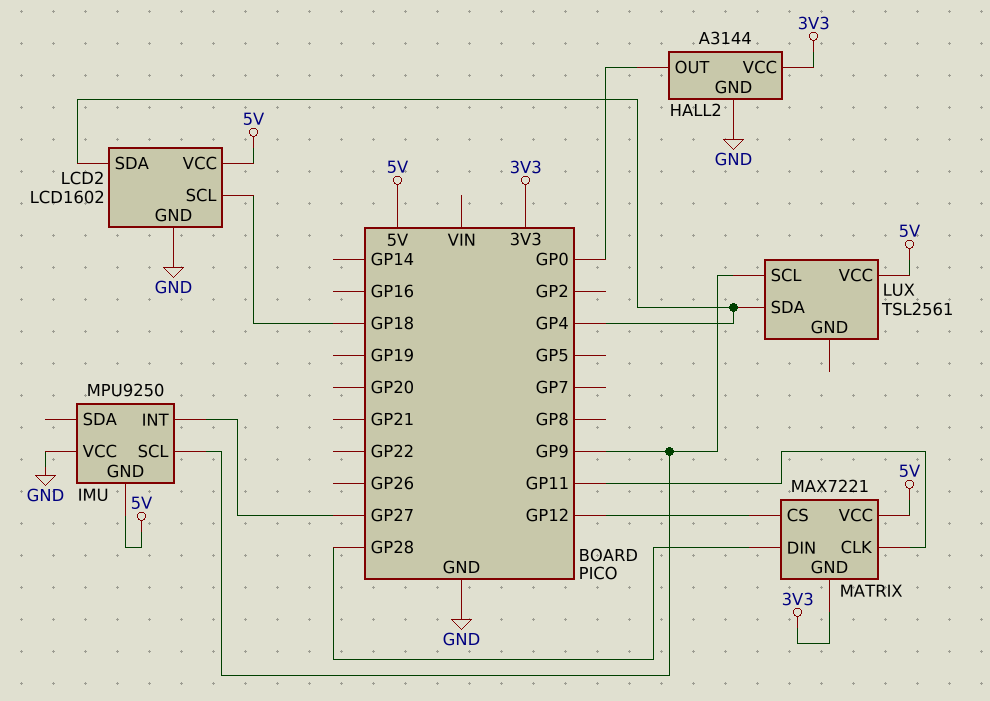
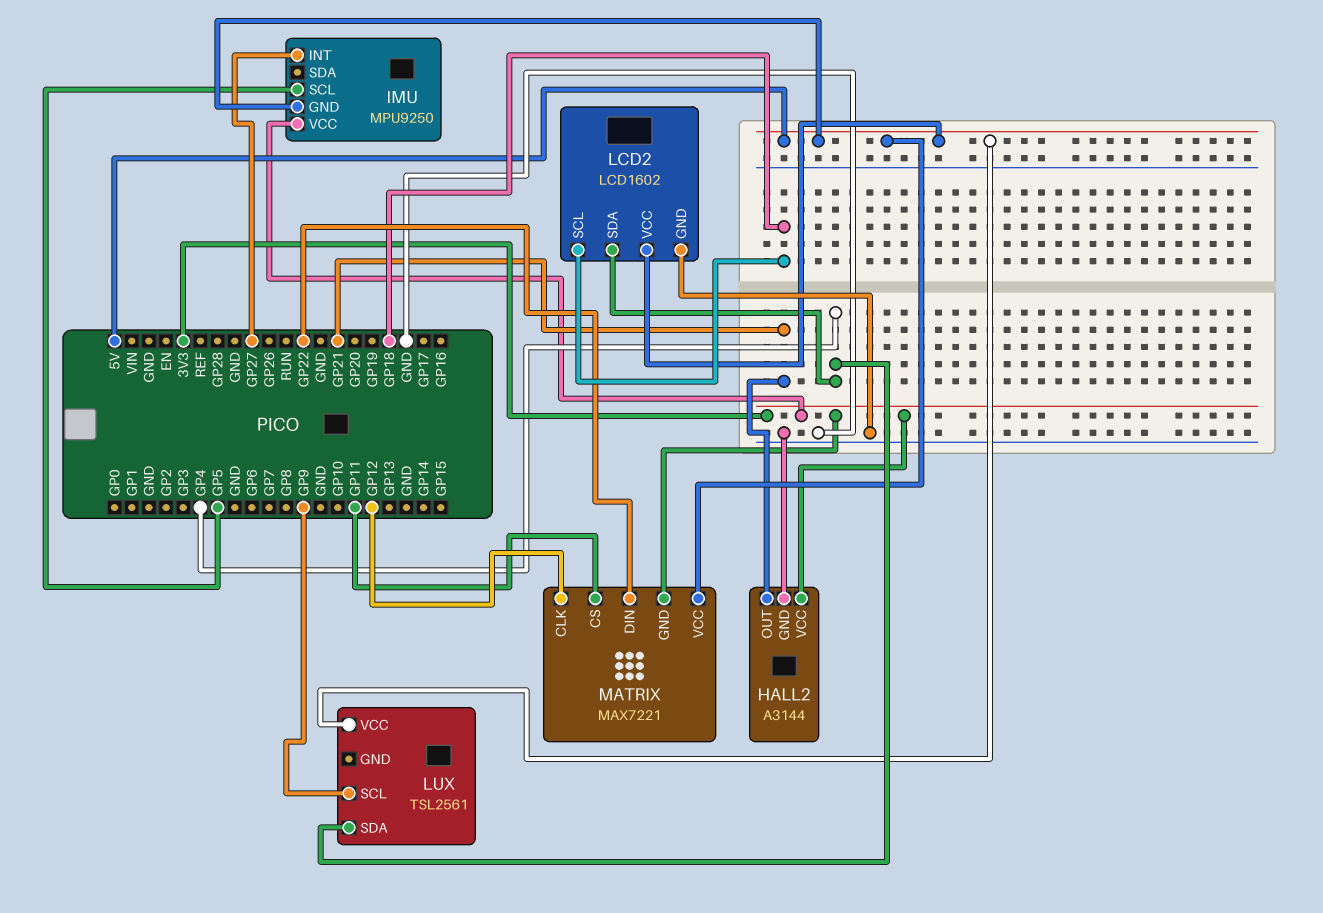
HALL2 pin OUT: GP0 -> GP21
IMU pin SCL: GP9 -> GP5
IMU pin VCC: GND -> 3V3
MATRIX pin CLK: GP11 -> GP12
MATRIX pin CS: GP12 -> GP11
MATRIX pin DIN: GP28 -> GP22

